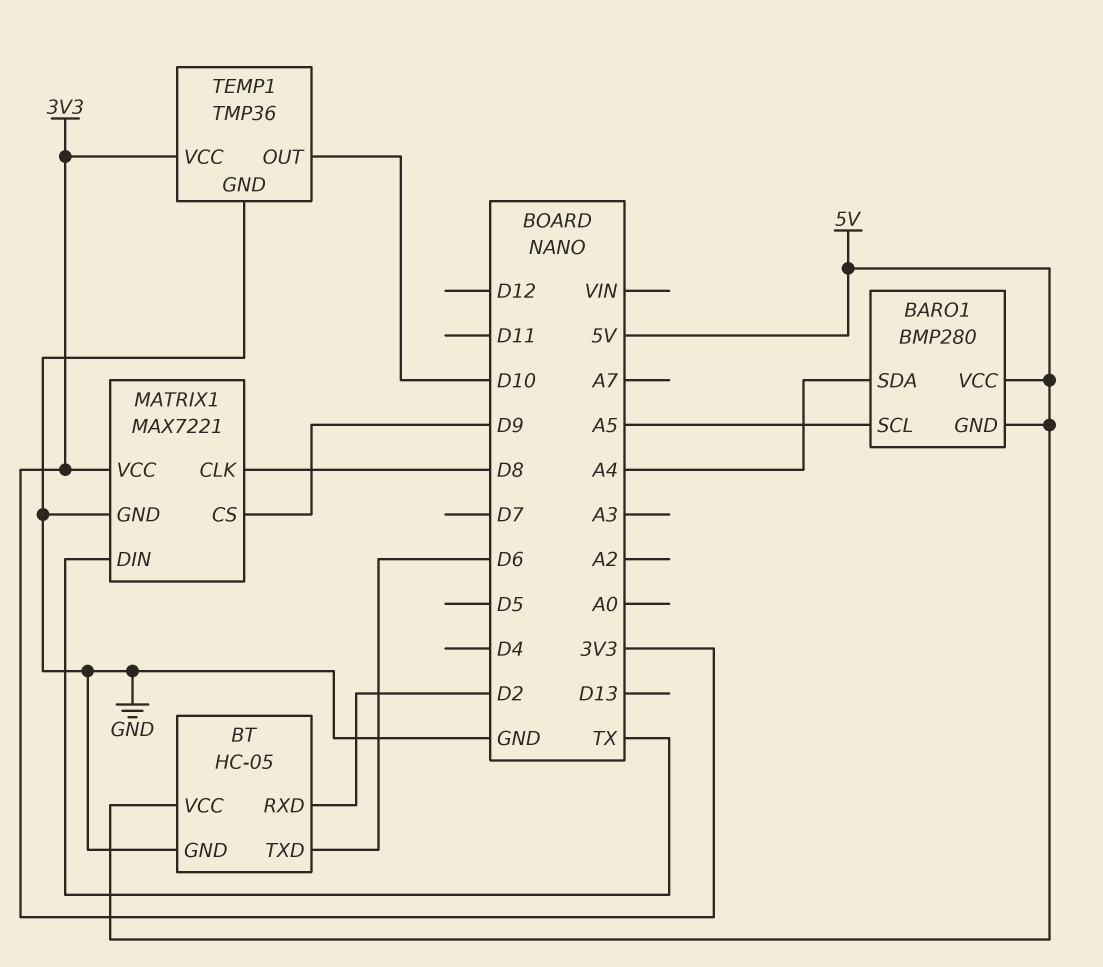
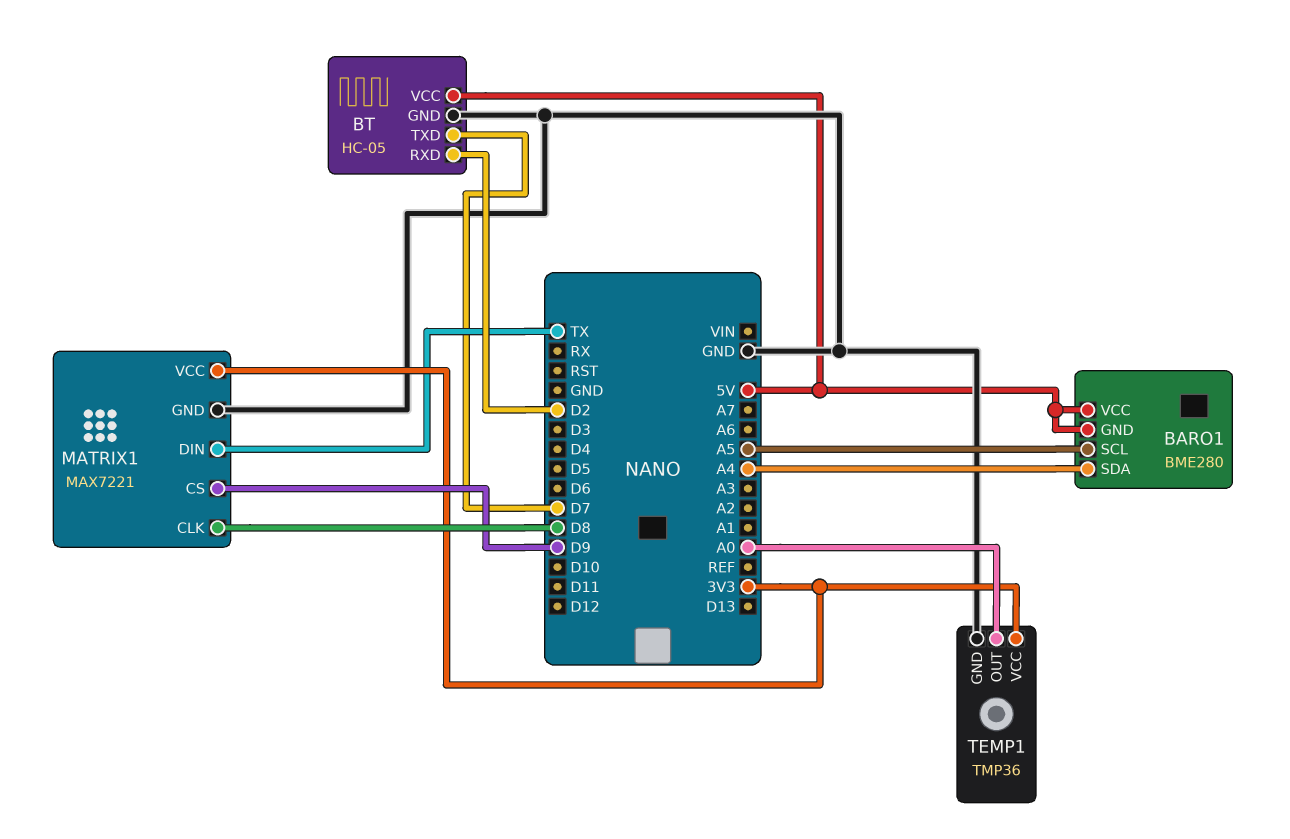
BARO1: BMP280 -> BME280
BT pin TXD: D6 -> D7
TEMP1 pin OUT: D10 -> A0

